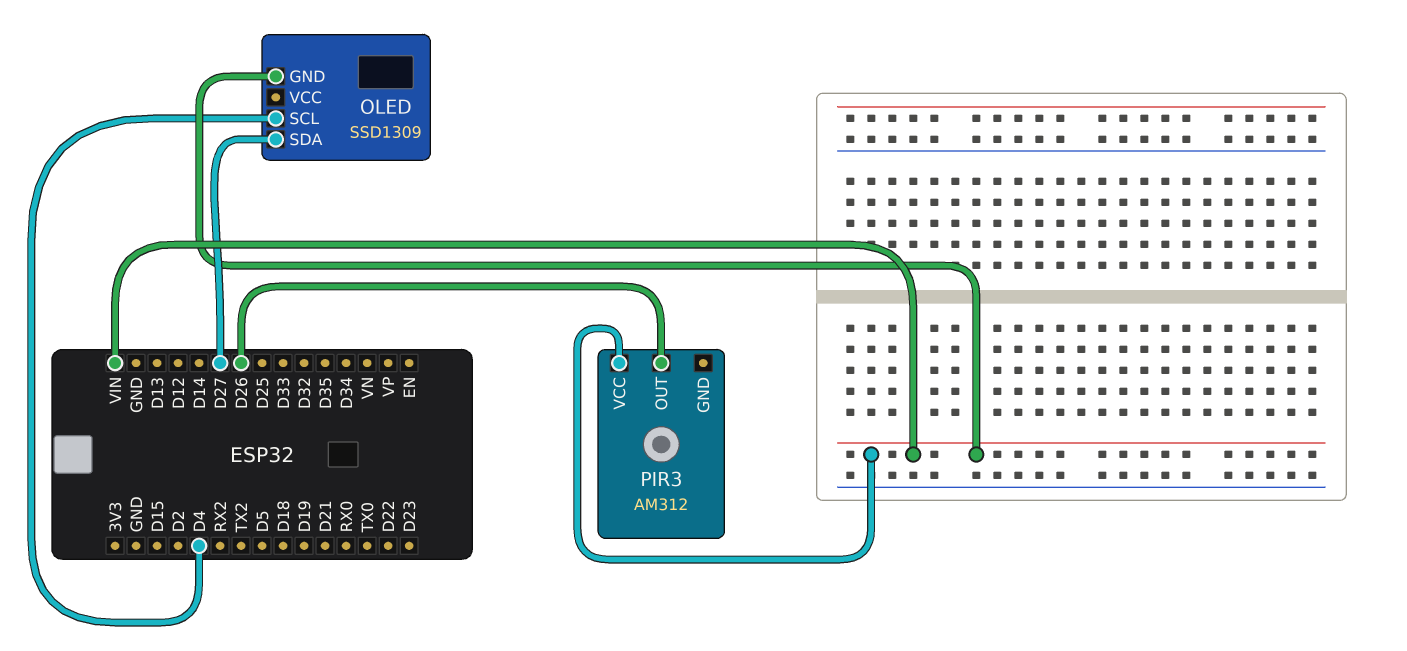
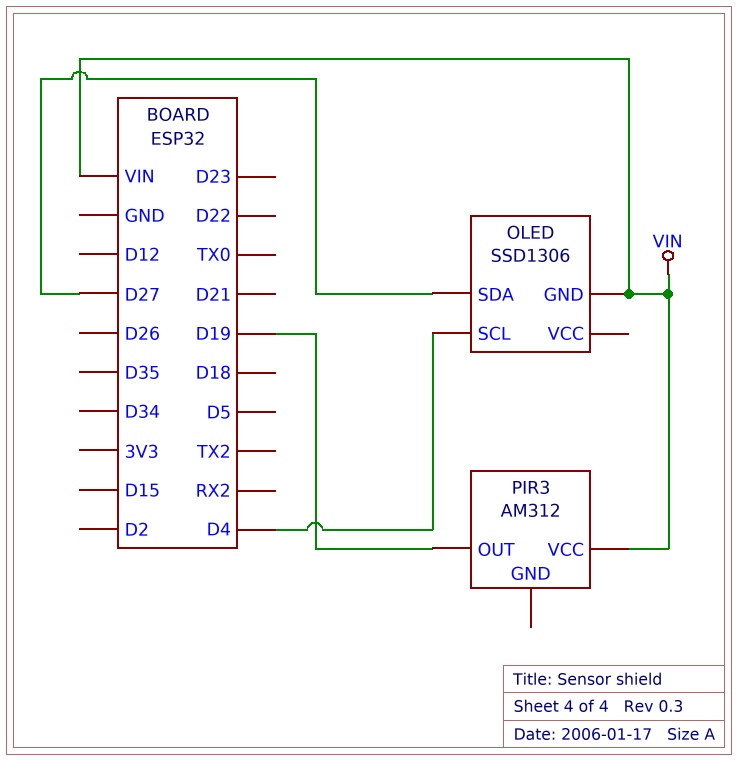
OLED: SSD1309 -> SSD1306
PIR3 pin OUT: D26 -> D19

